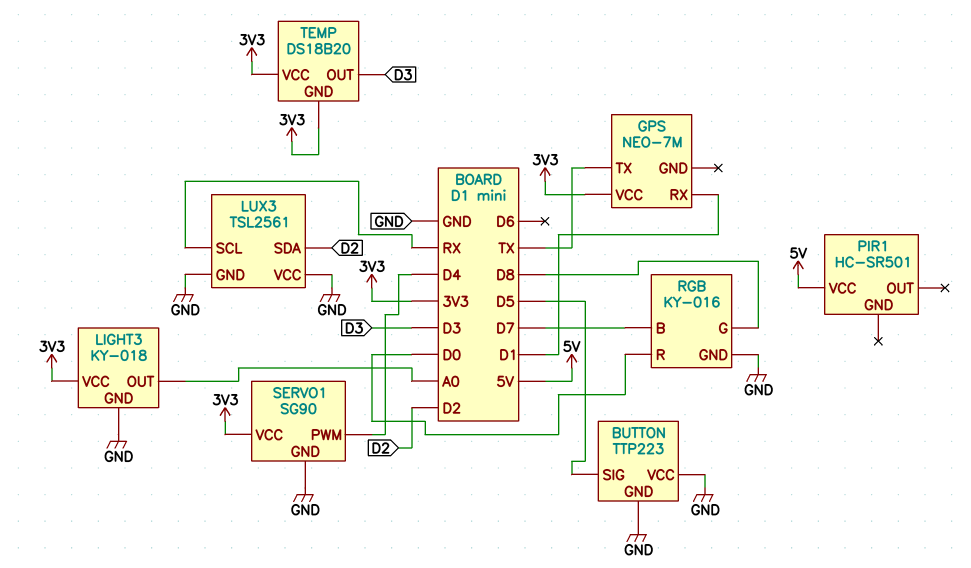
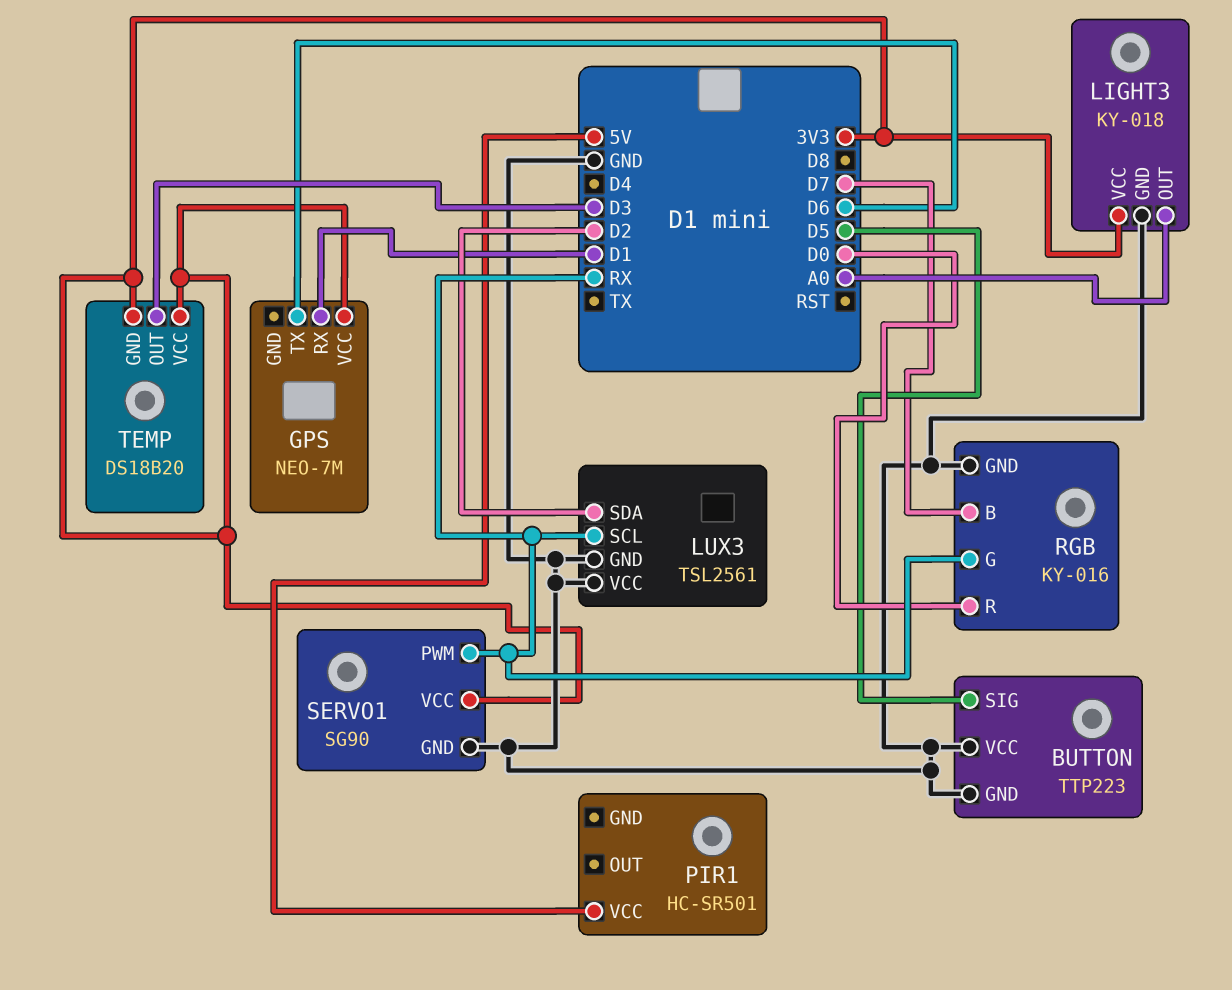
GPS pin TX: TX -> D6
RGB pin G: D8 -> RX
SERVO1 pin PWM: D4 -> RX

